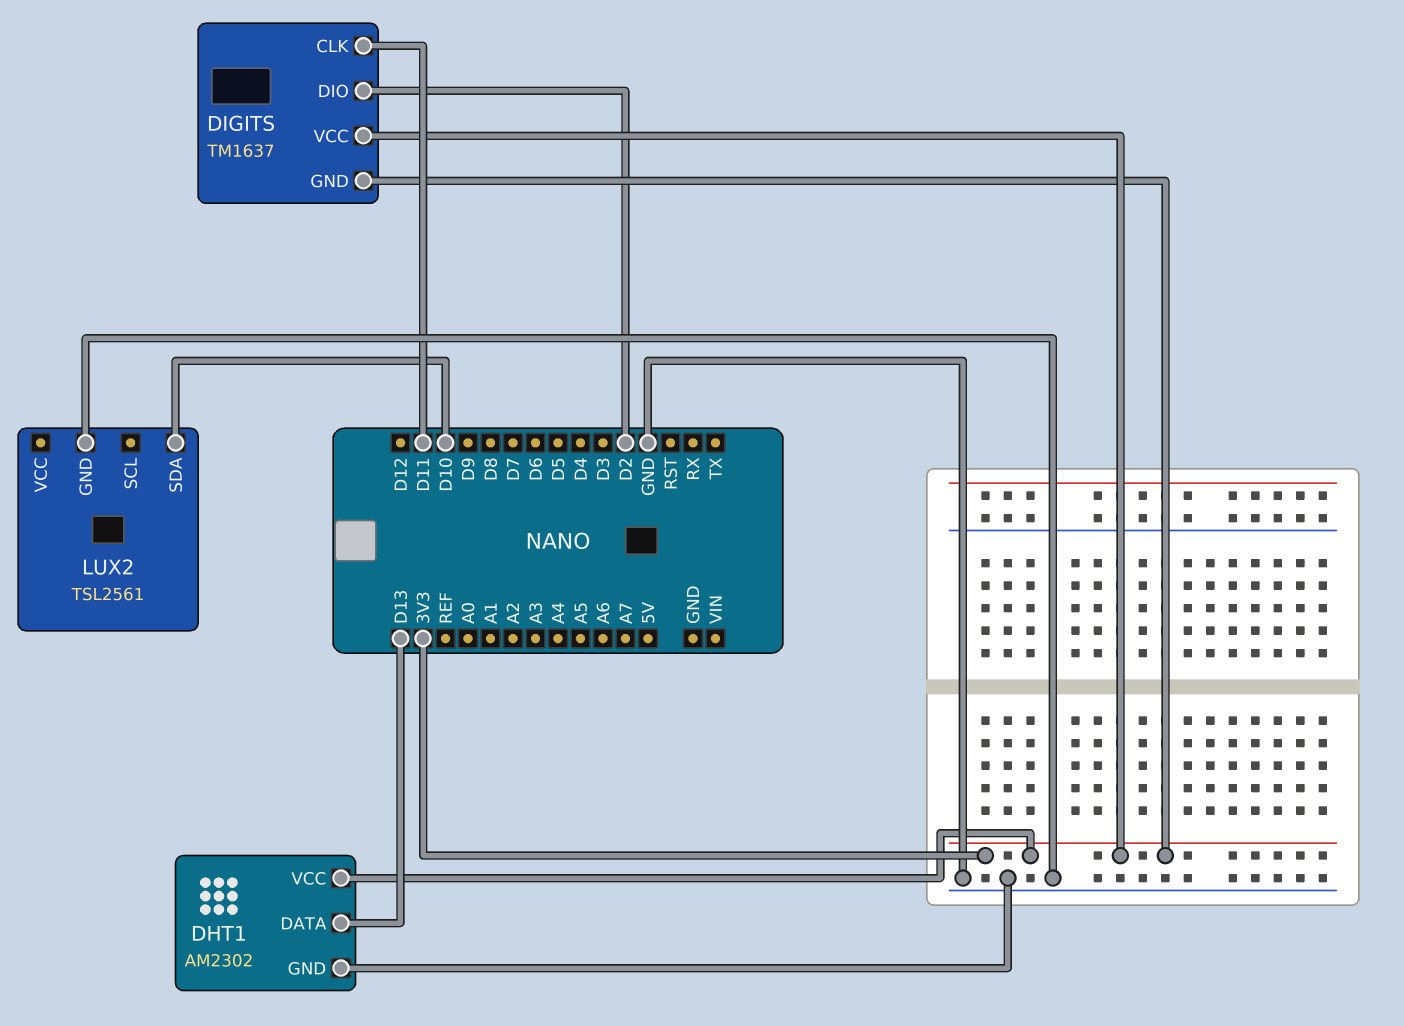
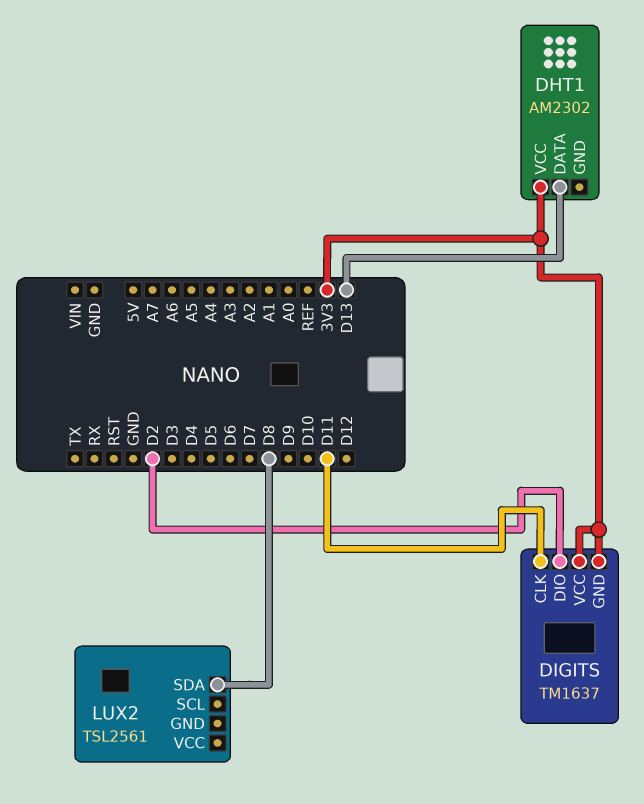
DHT1 pin GND: GND -> none
LUX2 pin GND: GND -> none
LUX2 pin SDA: D10 -> D8

